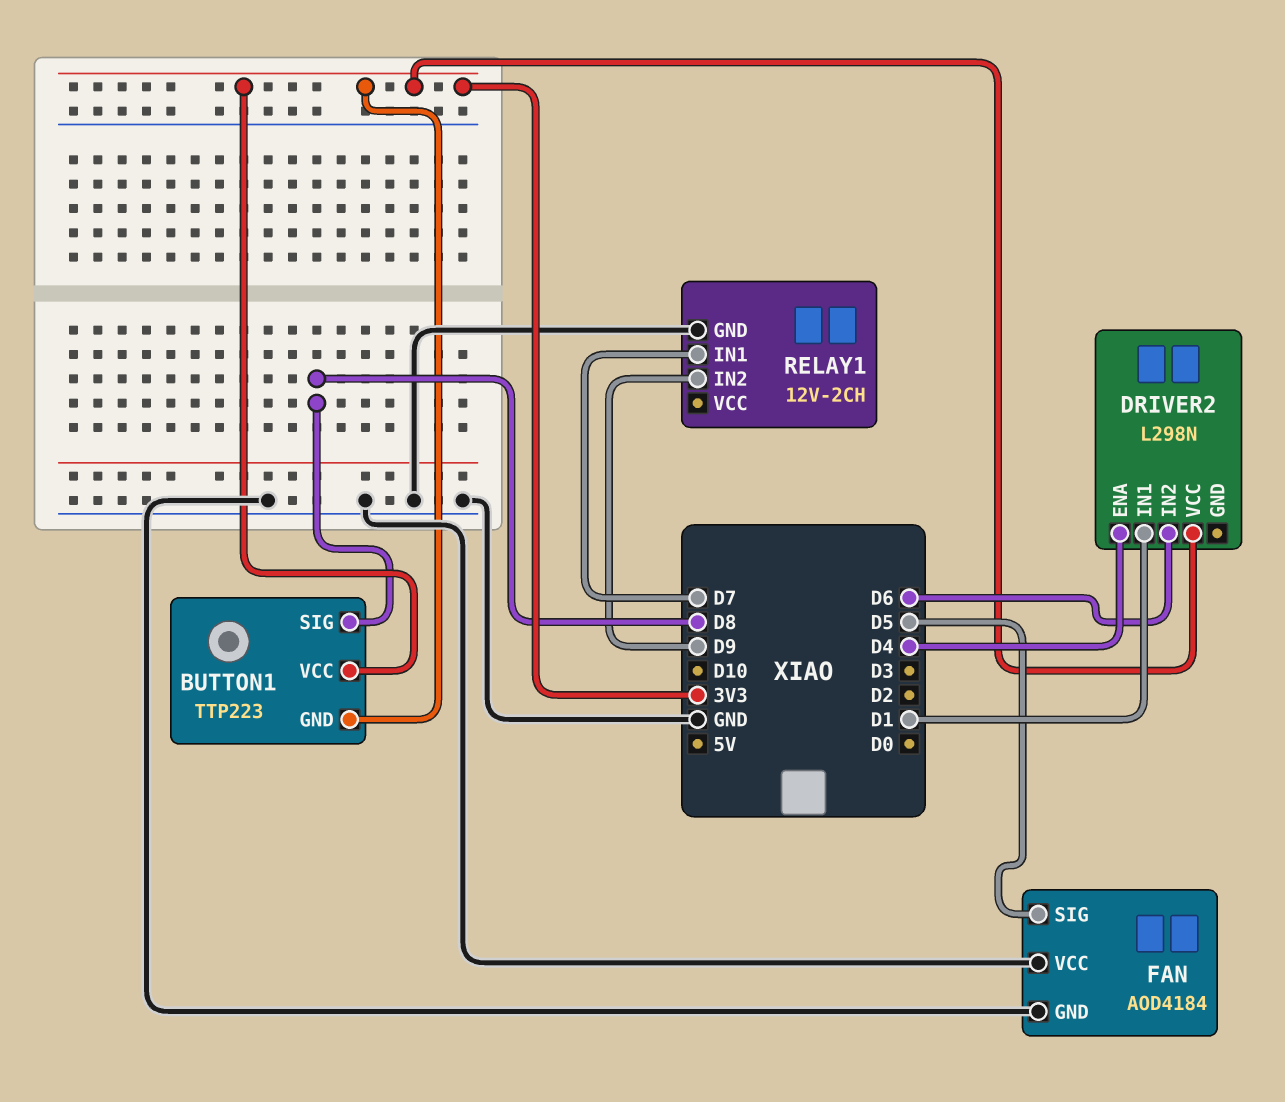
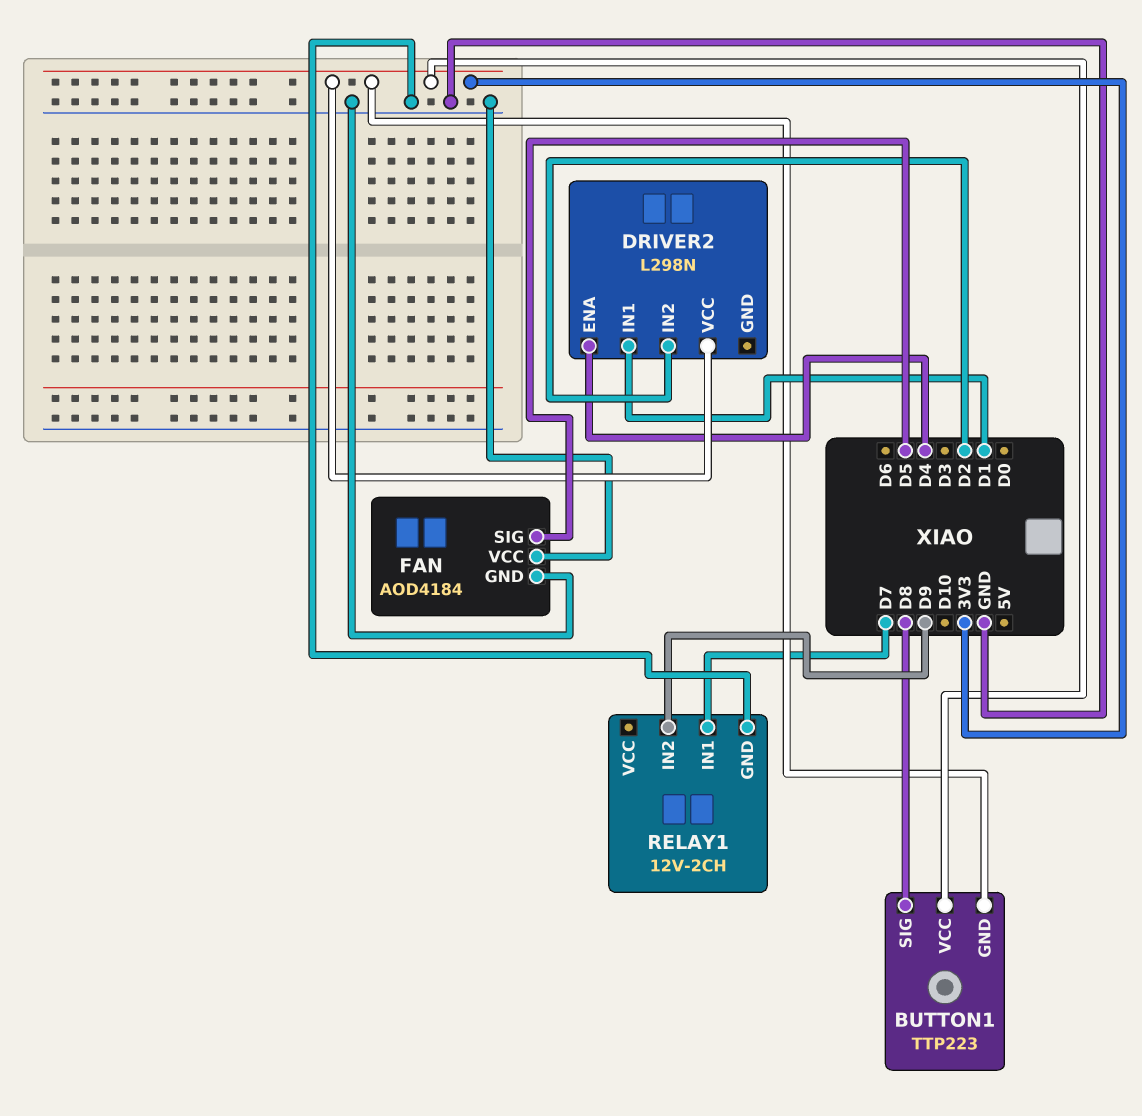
DRIVER2 pin IN2: D6 -> D2

